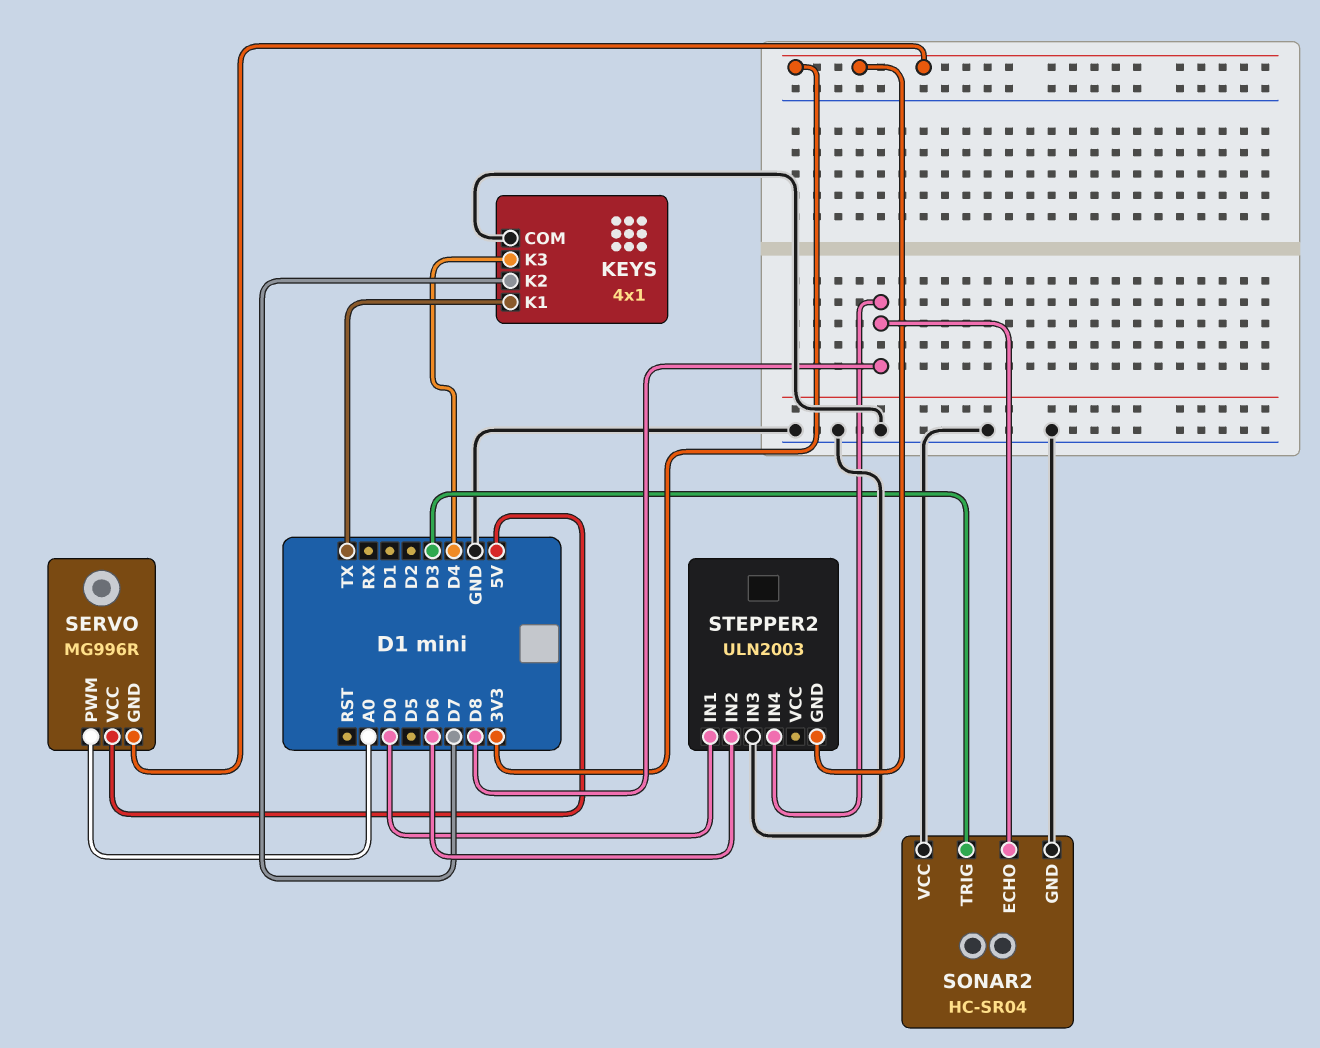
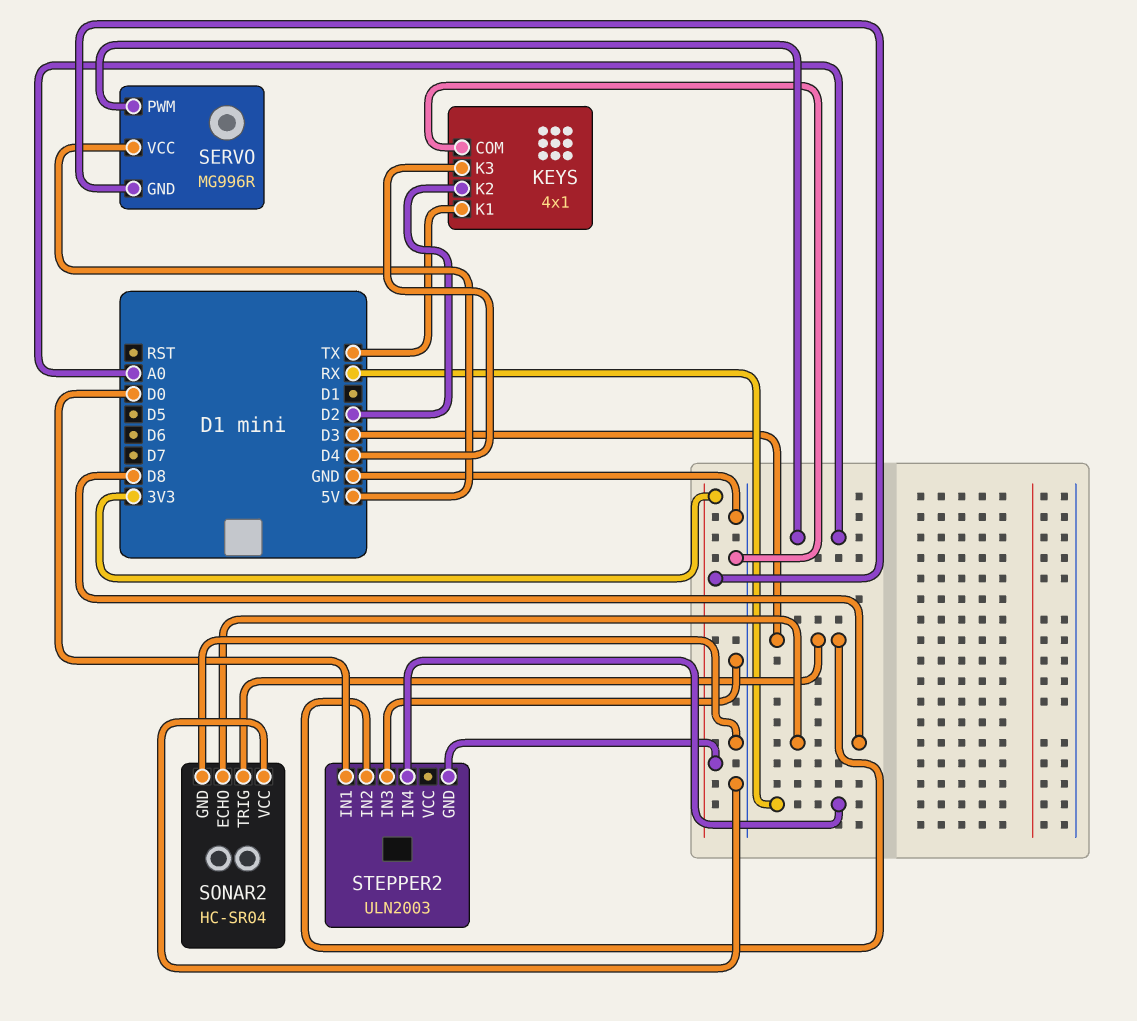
KEYS pin K2: D7 -> D2
STEPPER2 pin IN2: D6 -> D3
STEPPER2 pin IN4: D8 -> RX

